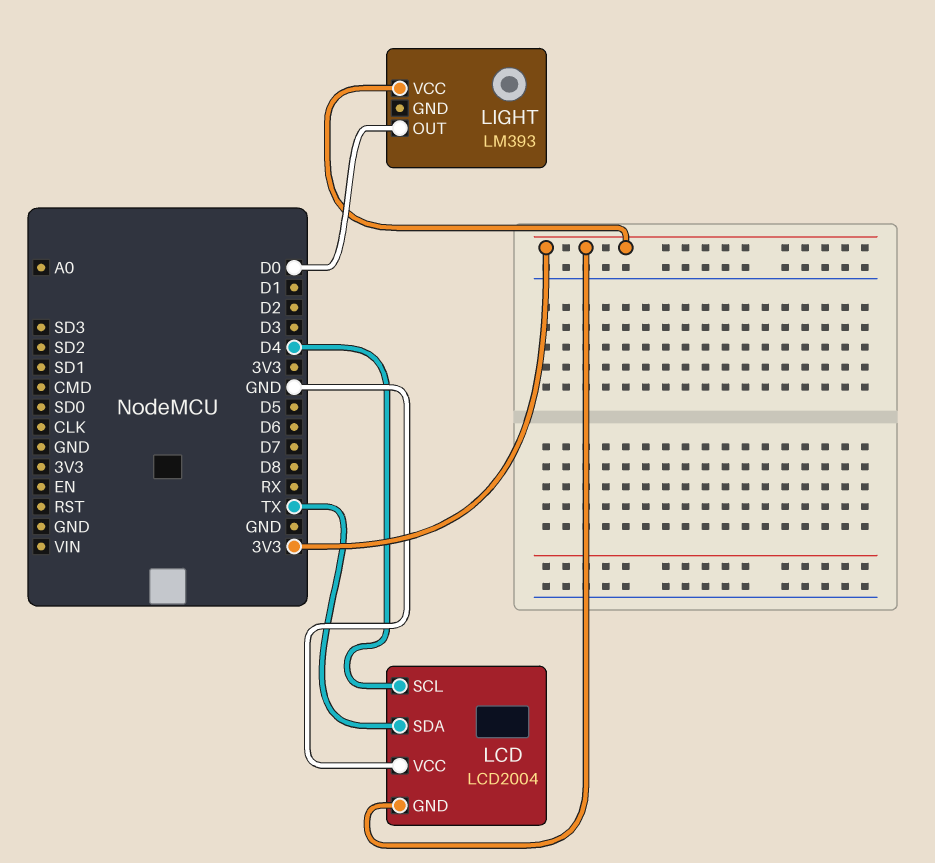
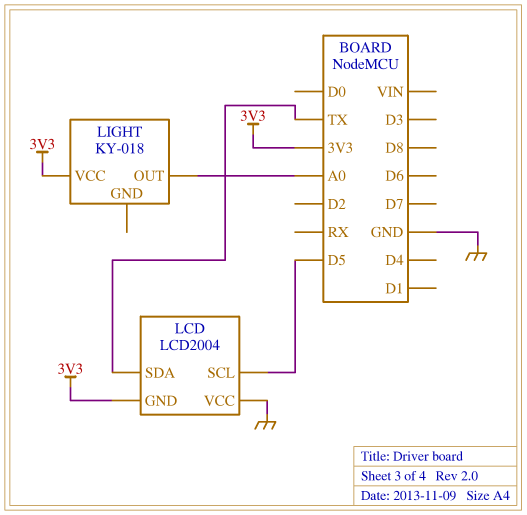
LCD pin SCL: D4 -> D5
LIGHT: LM393 -> KY-018
LIGHT pin OUT: D0 -> A0

